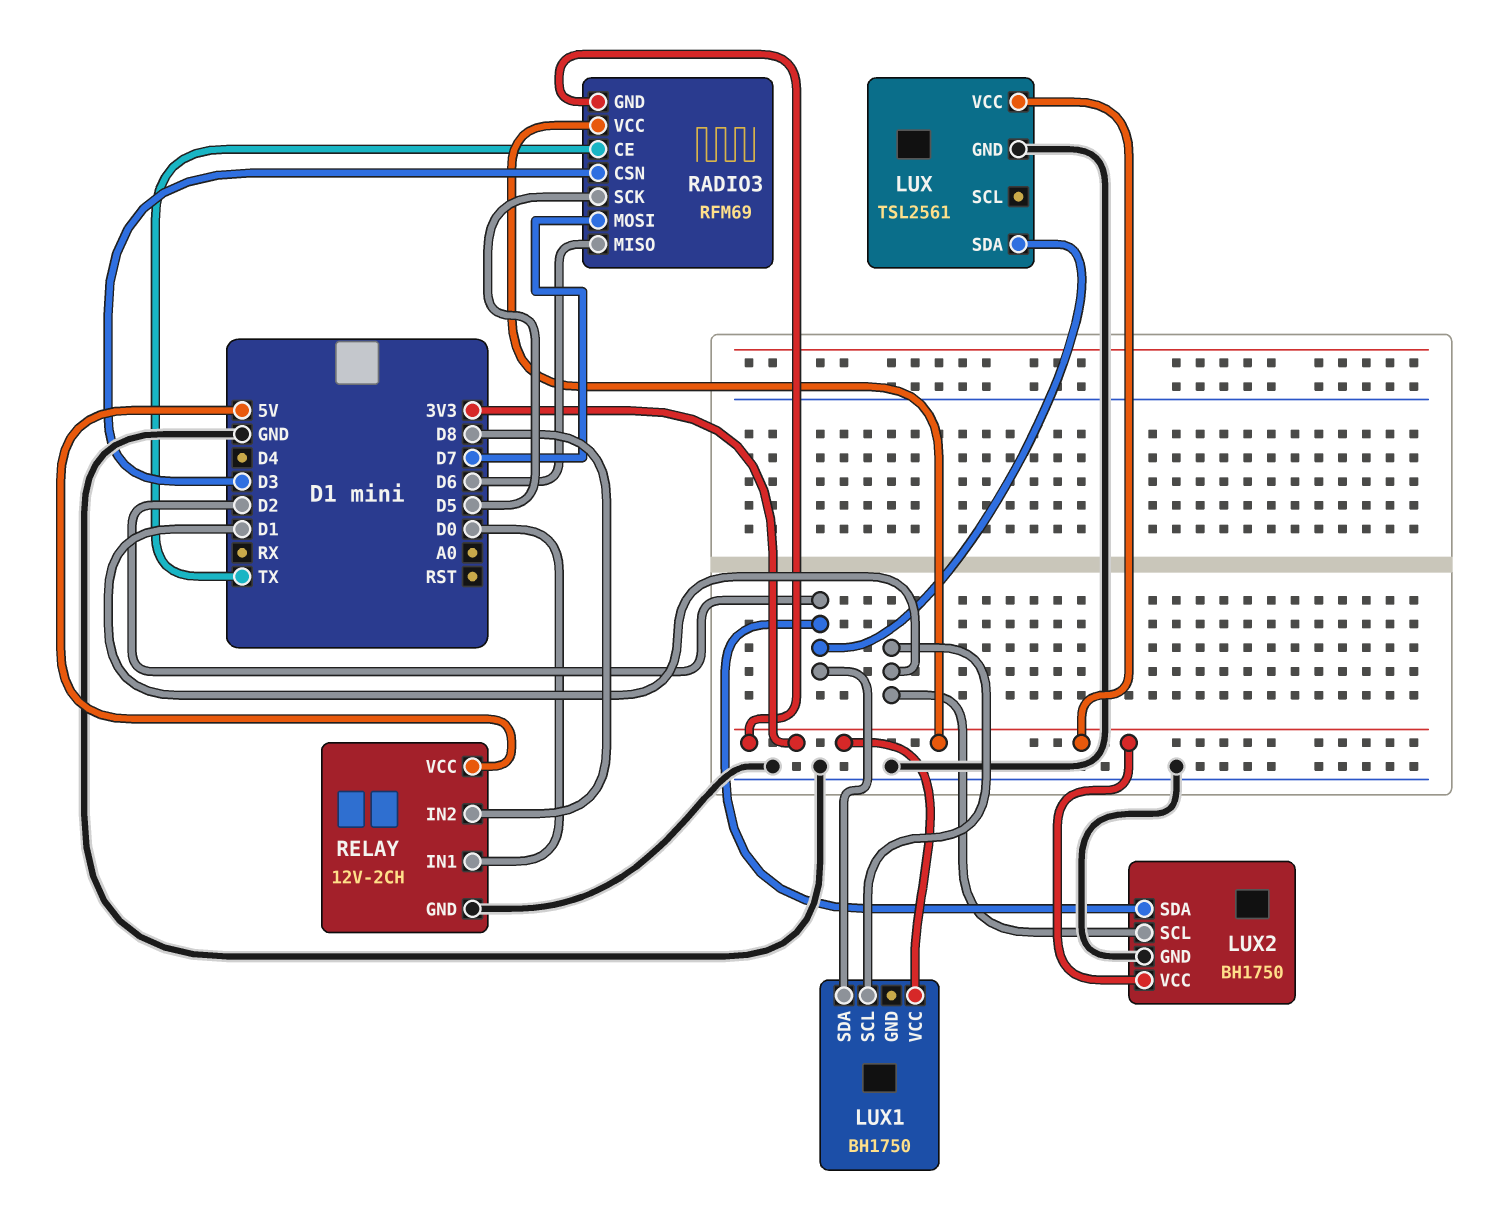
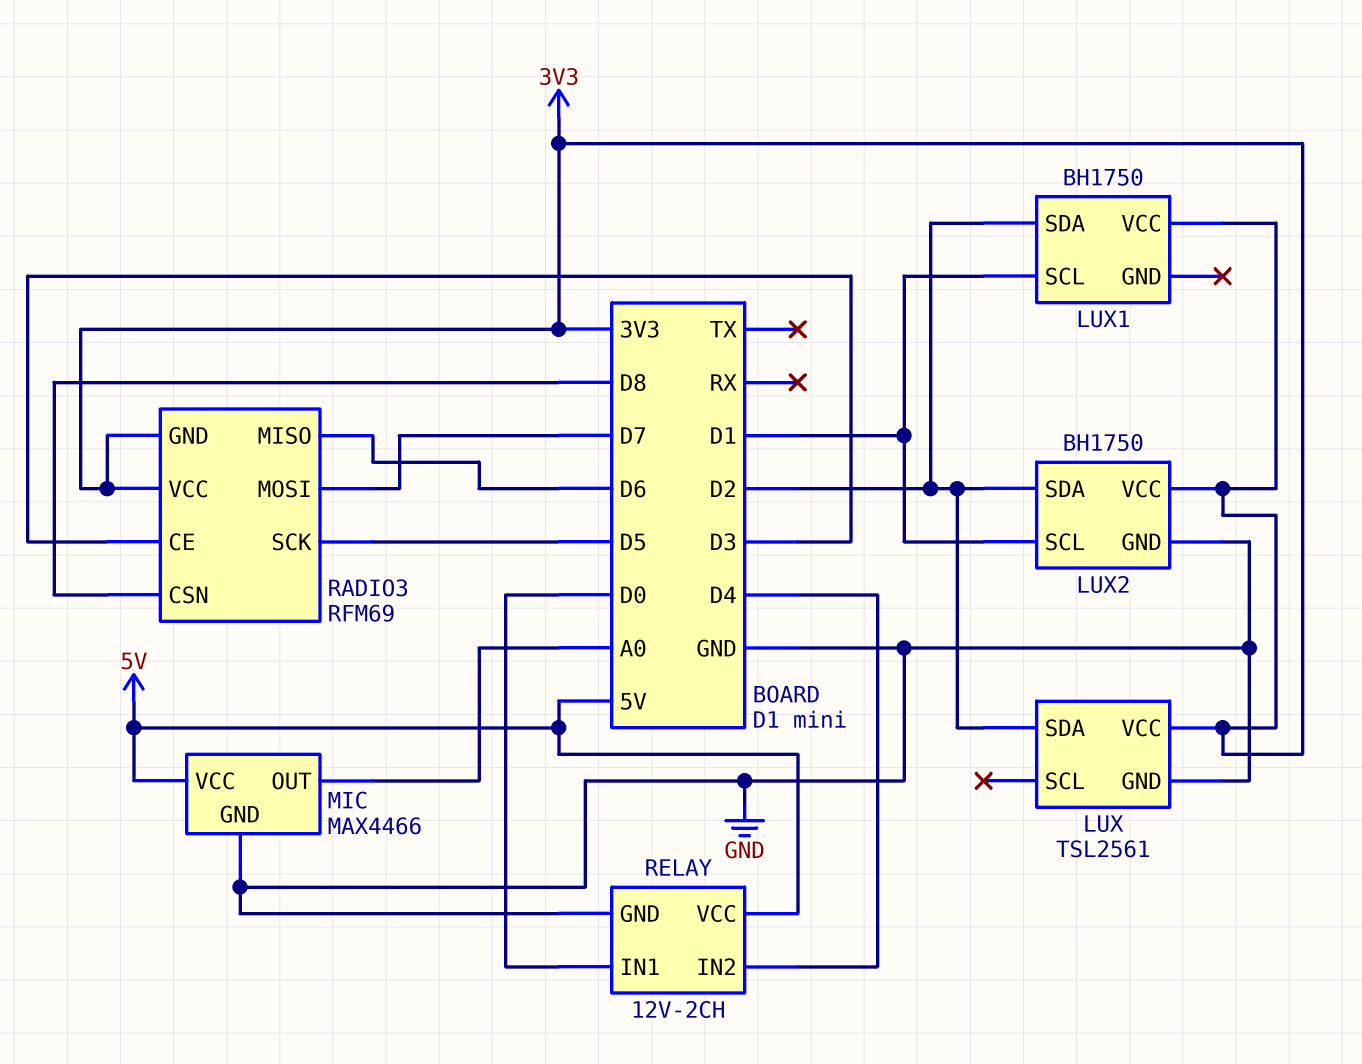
MIC: none -> MAX4466
MIC pin GND: none -> GND
MIC pin OUT: none -> A0
MIC pin VCC: none -> 5V
RADIO3 pin CE: TX -> D3
RADIO3 pin CSN: D3 -> D8
RELAY pin IN2: D8 -> D4

